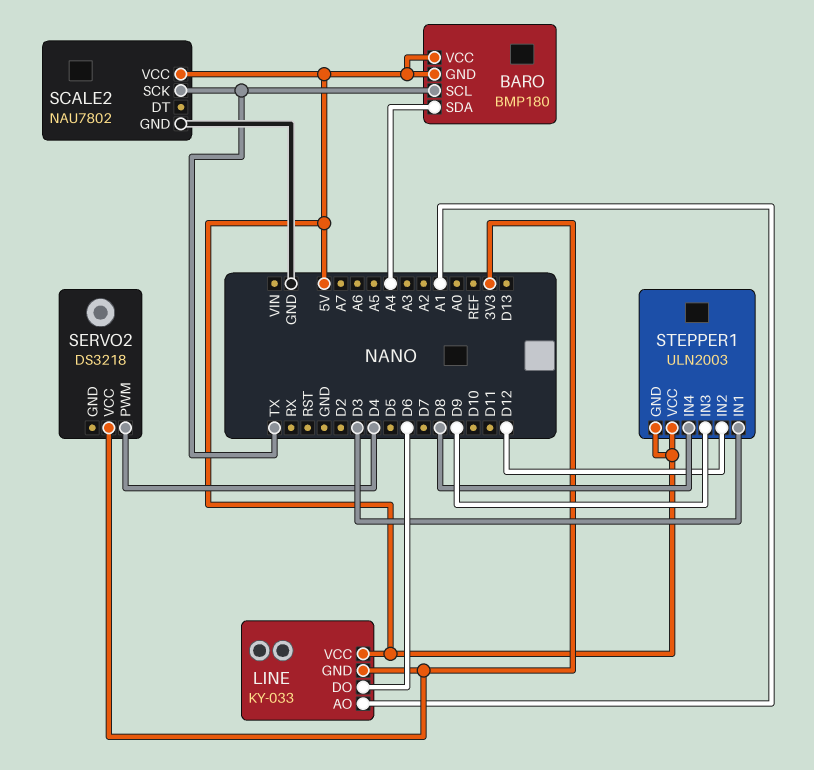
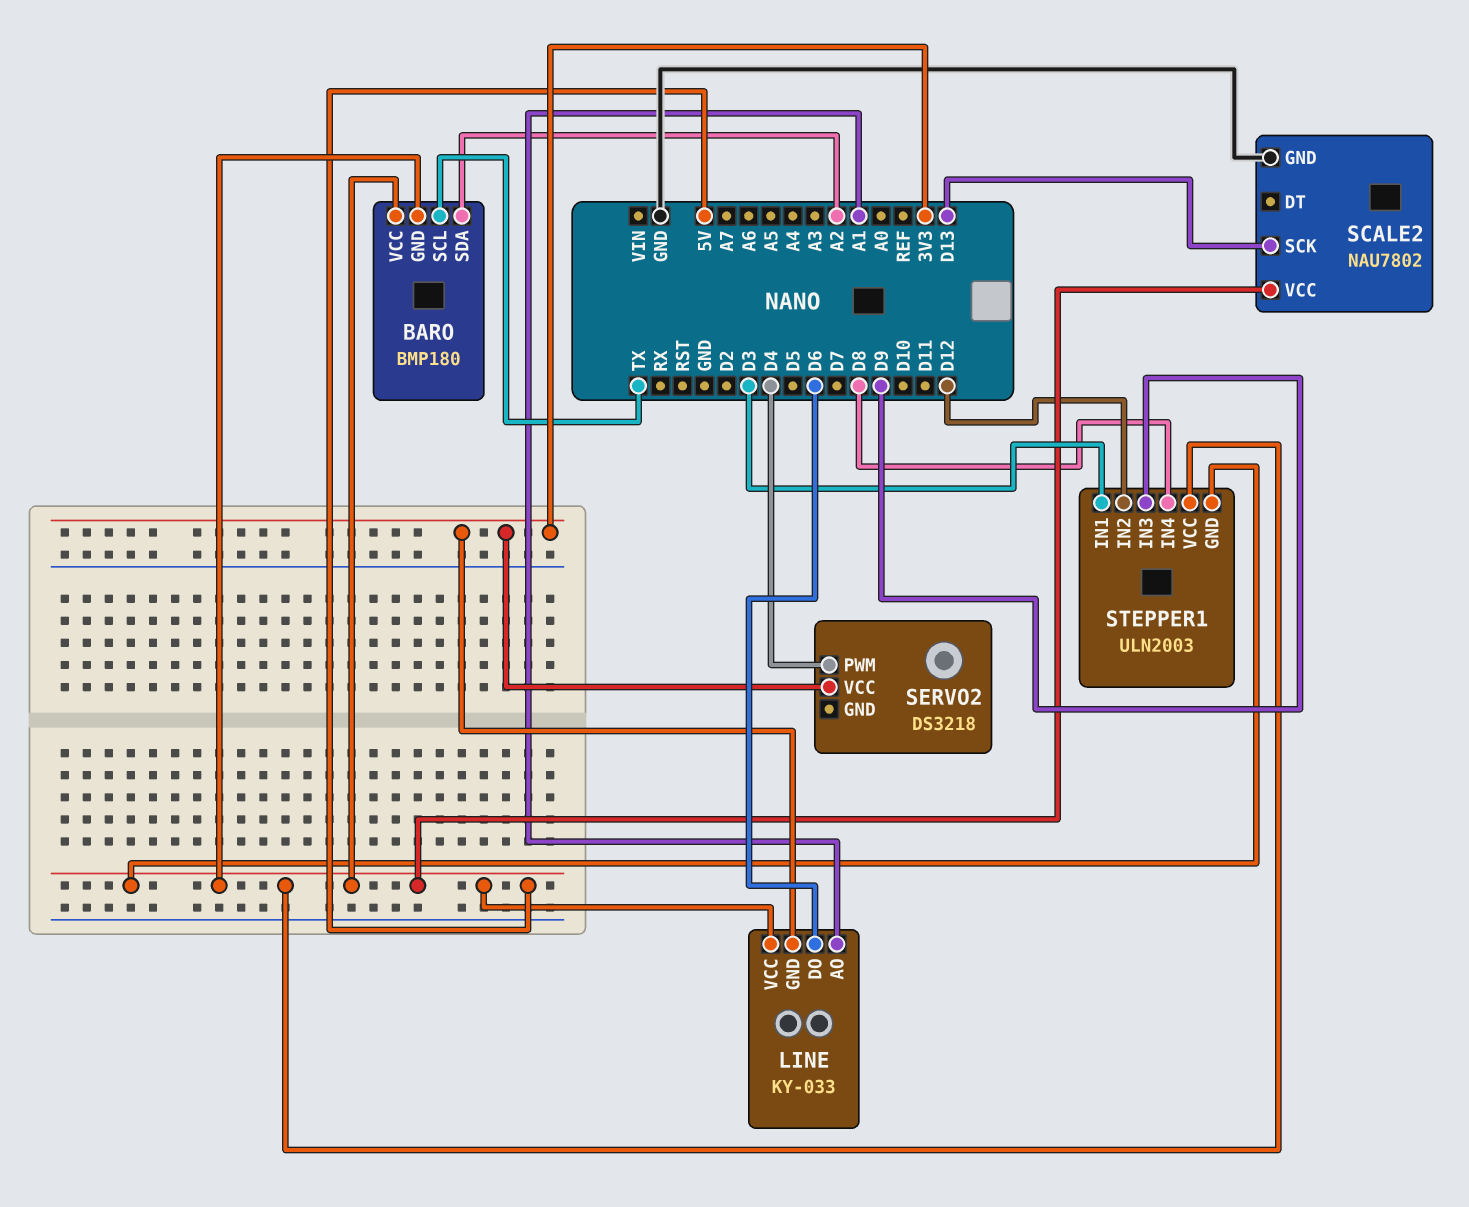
BARO pin SDA: A4 -> A2
SCALE2 pin SCK: TX -> D13

